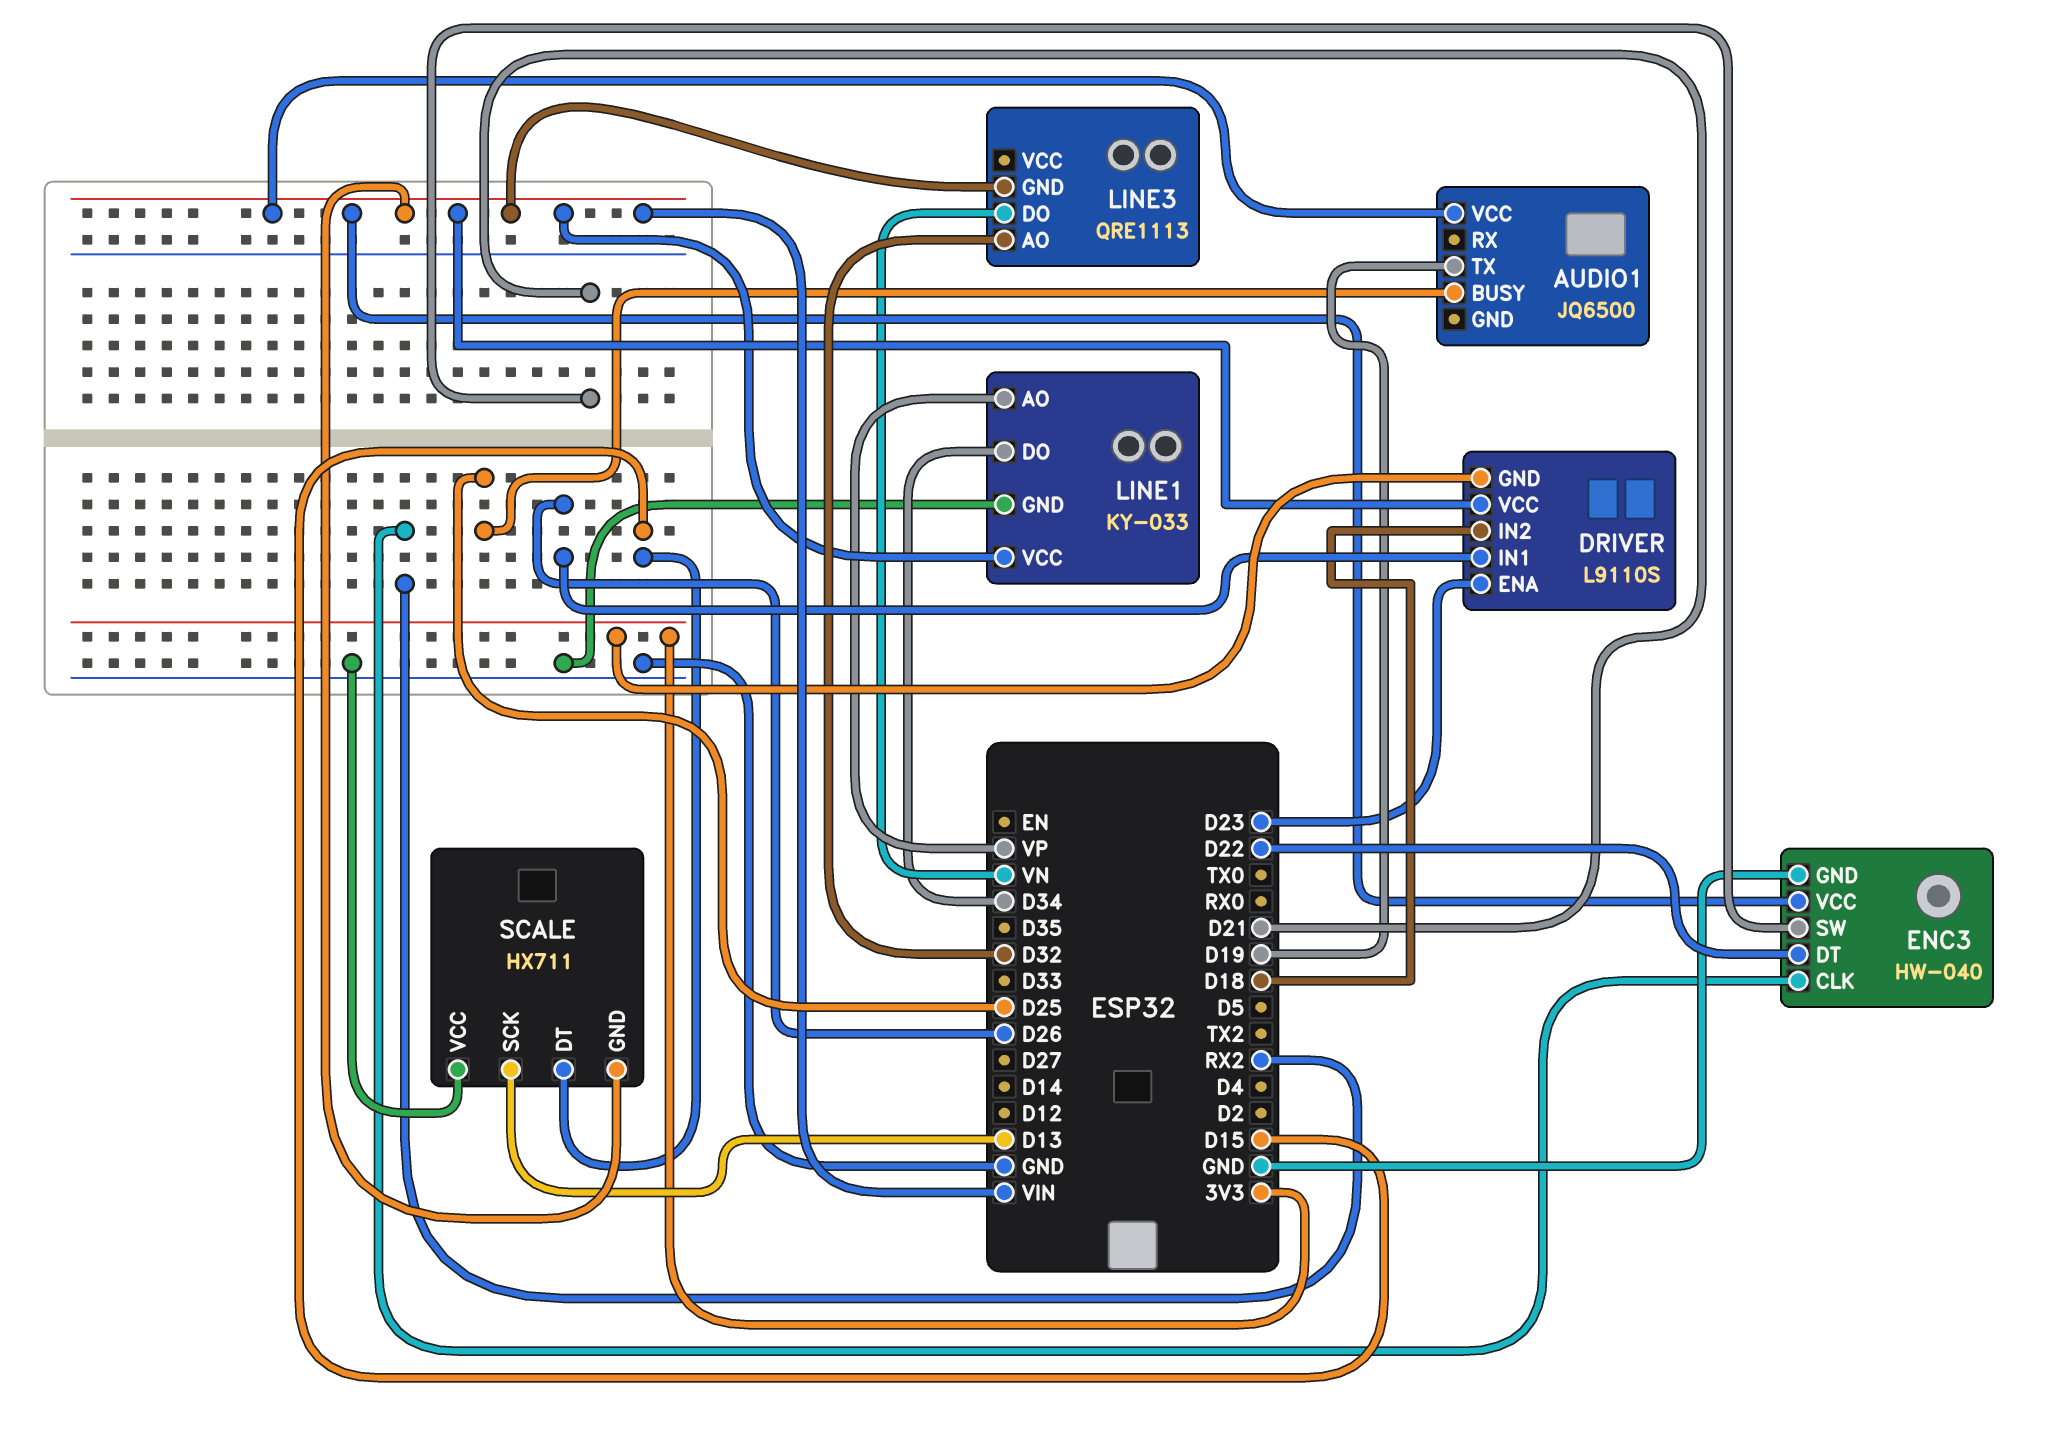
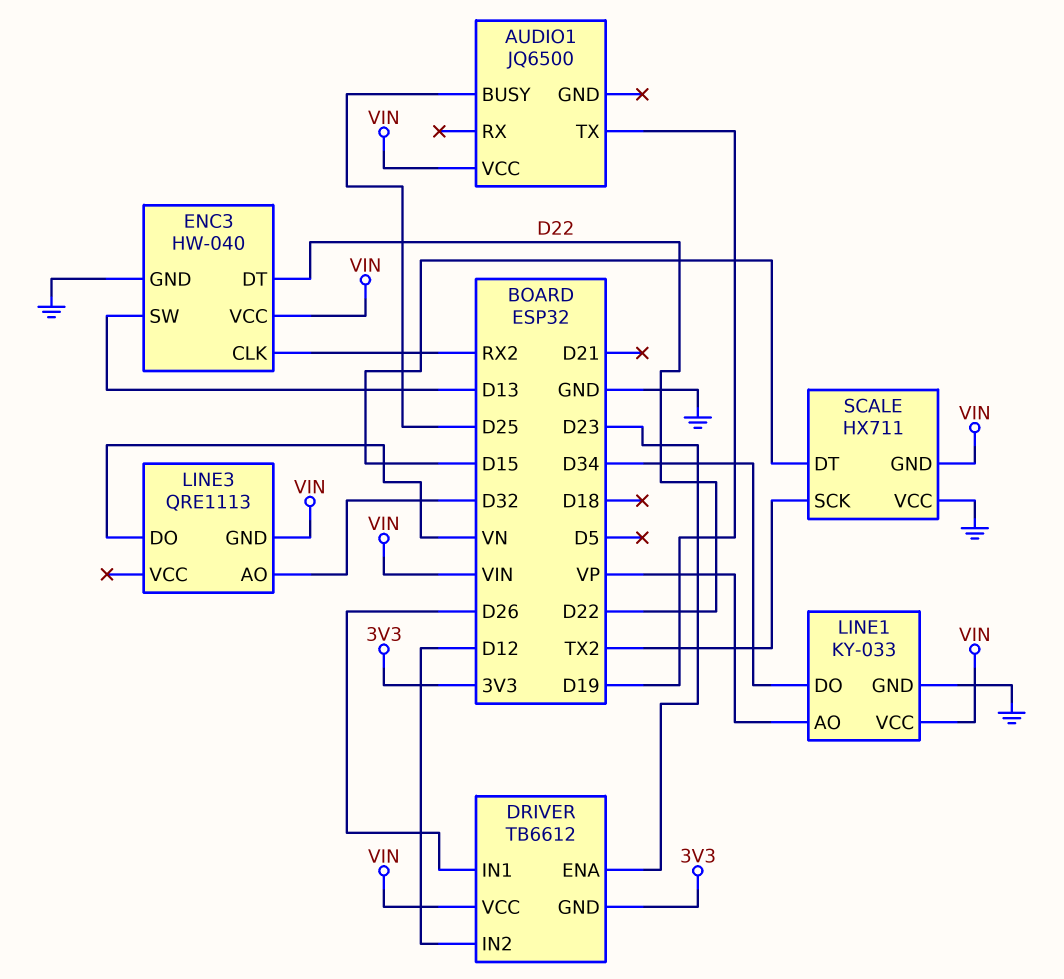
DRIVER: L9110S -> TB6612
DRIVER pin IN2: D18 -> D12
ENC3 pin SW: D21 -> D13
SCALE pin SCK: D13 -> TX2

